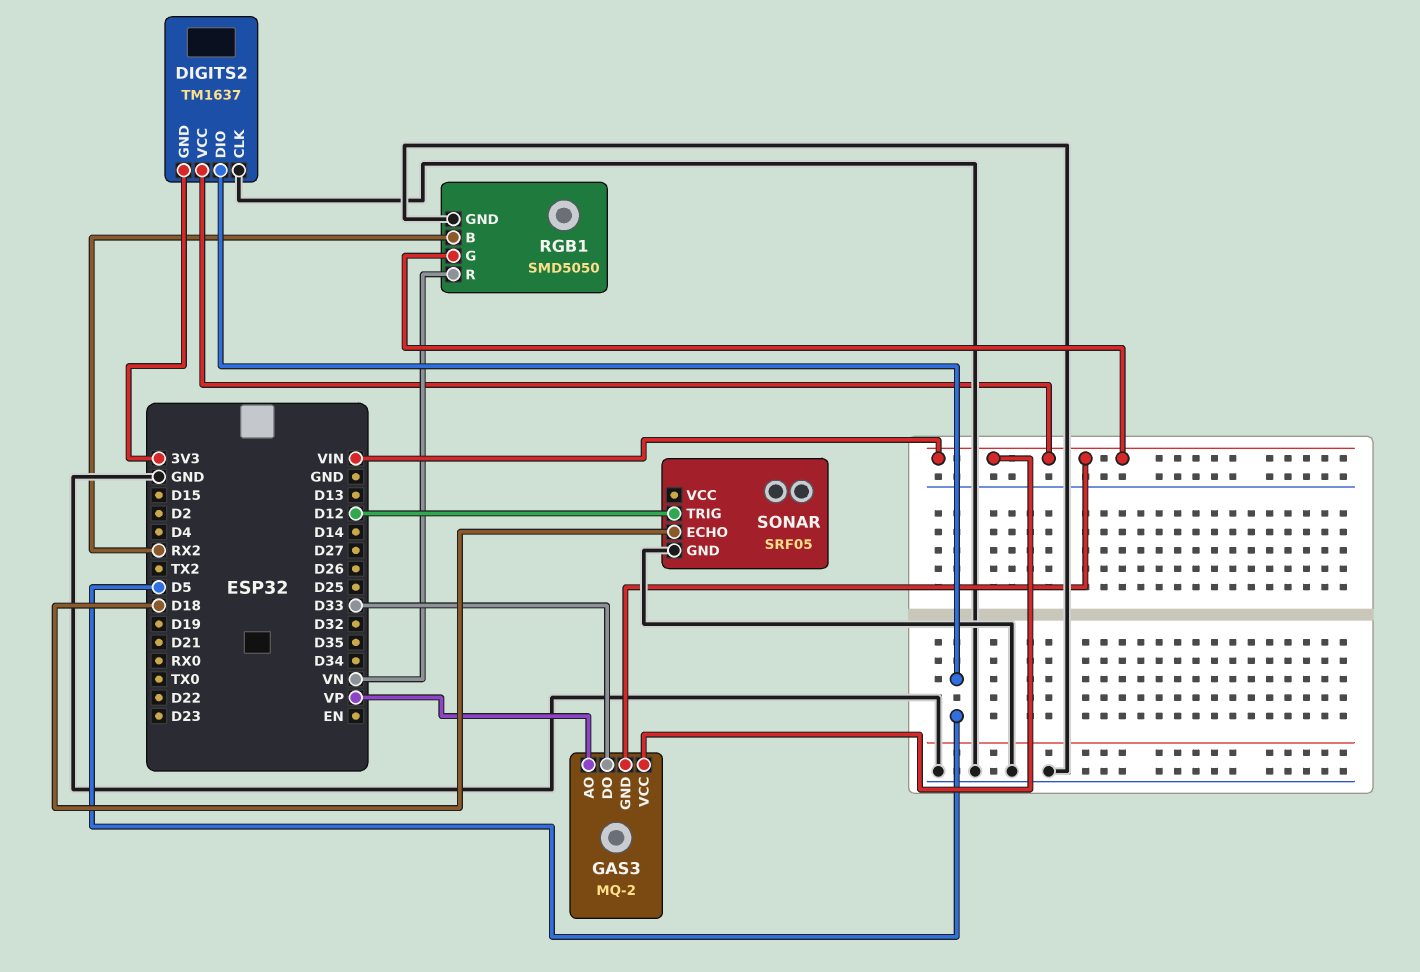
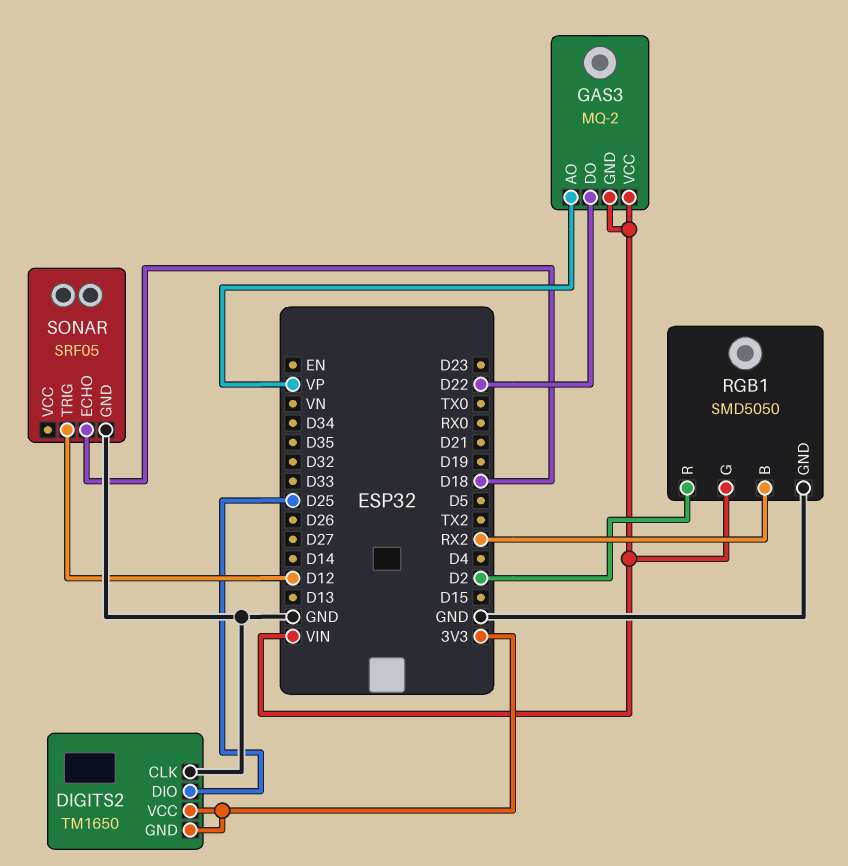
DIGITS2: TM1637 -> TM1650
DIGITS2 pin DIO: D5 -> D25
DIGITS2 pin VCC: VIN -> 3V3
GAS3 pin DO: D33 -> D22
RGB1 pin R: VN -> D2

